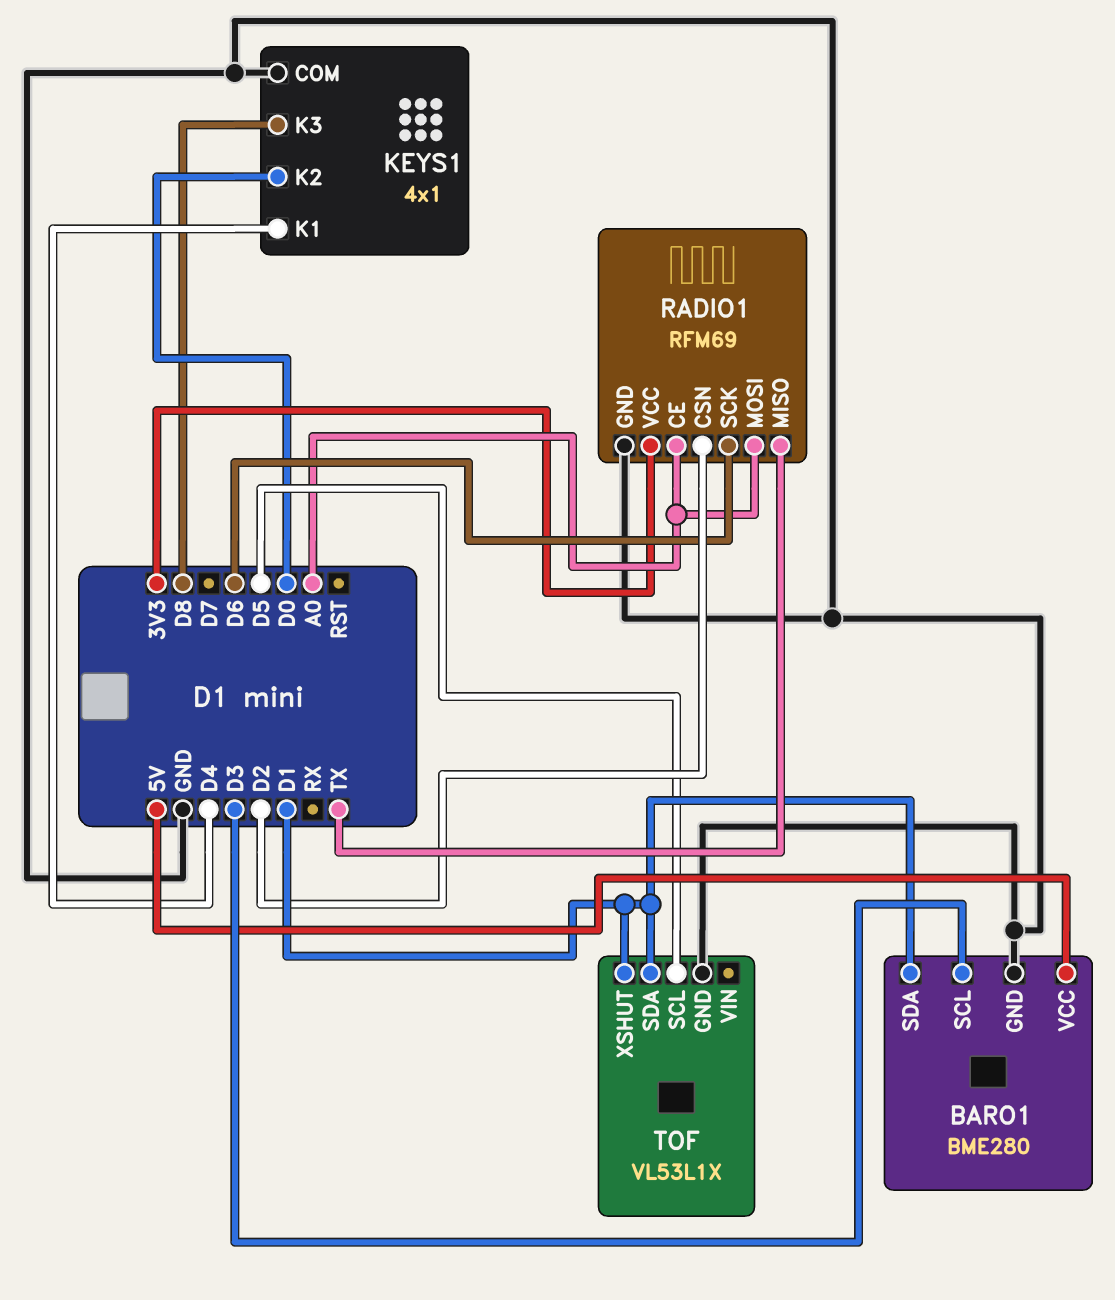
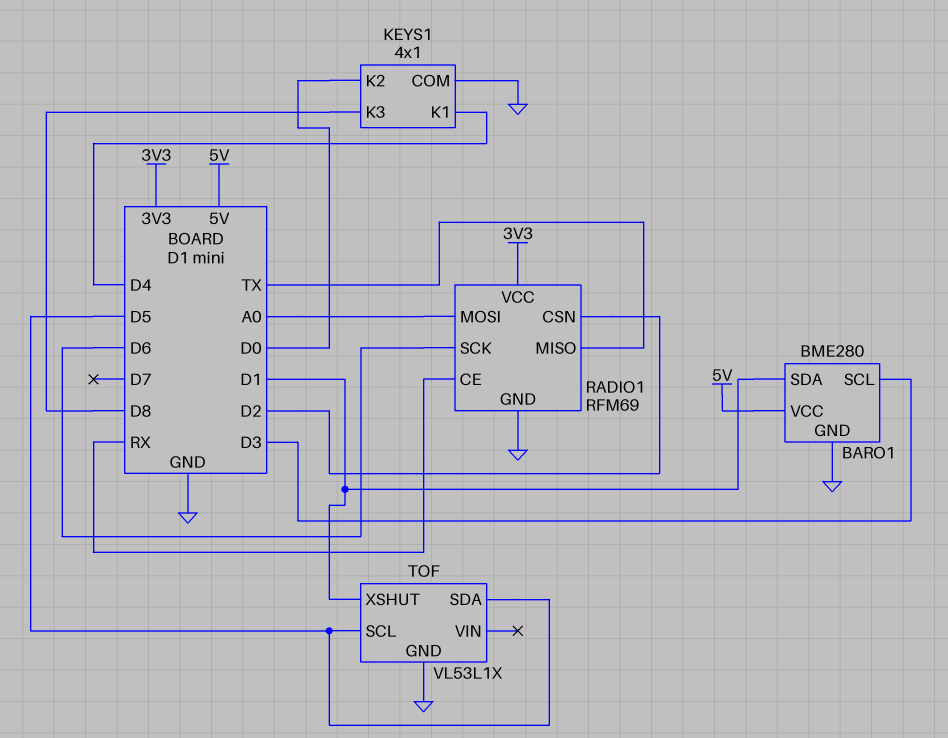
RADIO1 pin CE: A0 -> RX
TOF pin SDA: D1 -> D5

